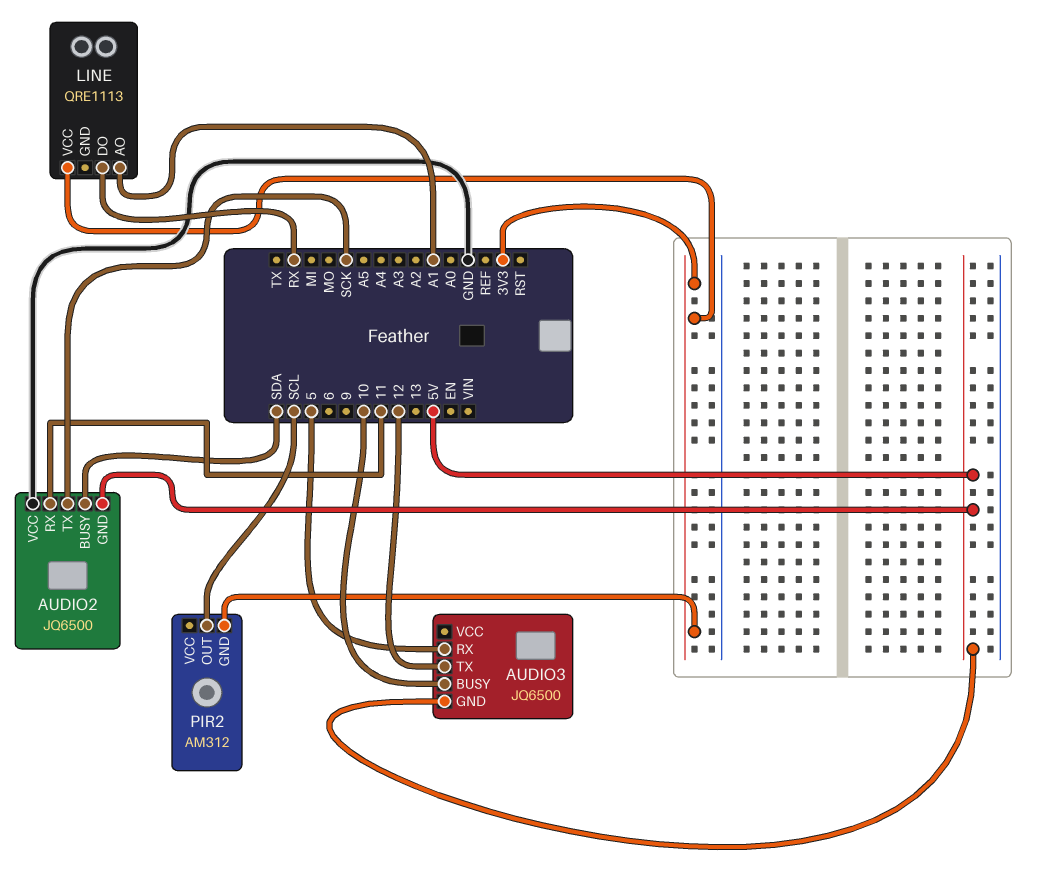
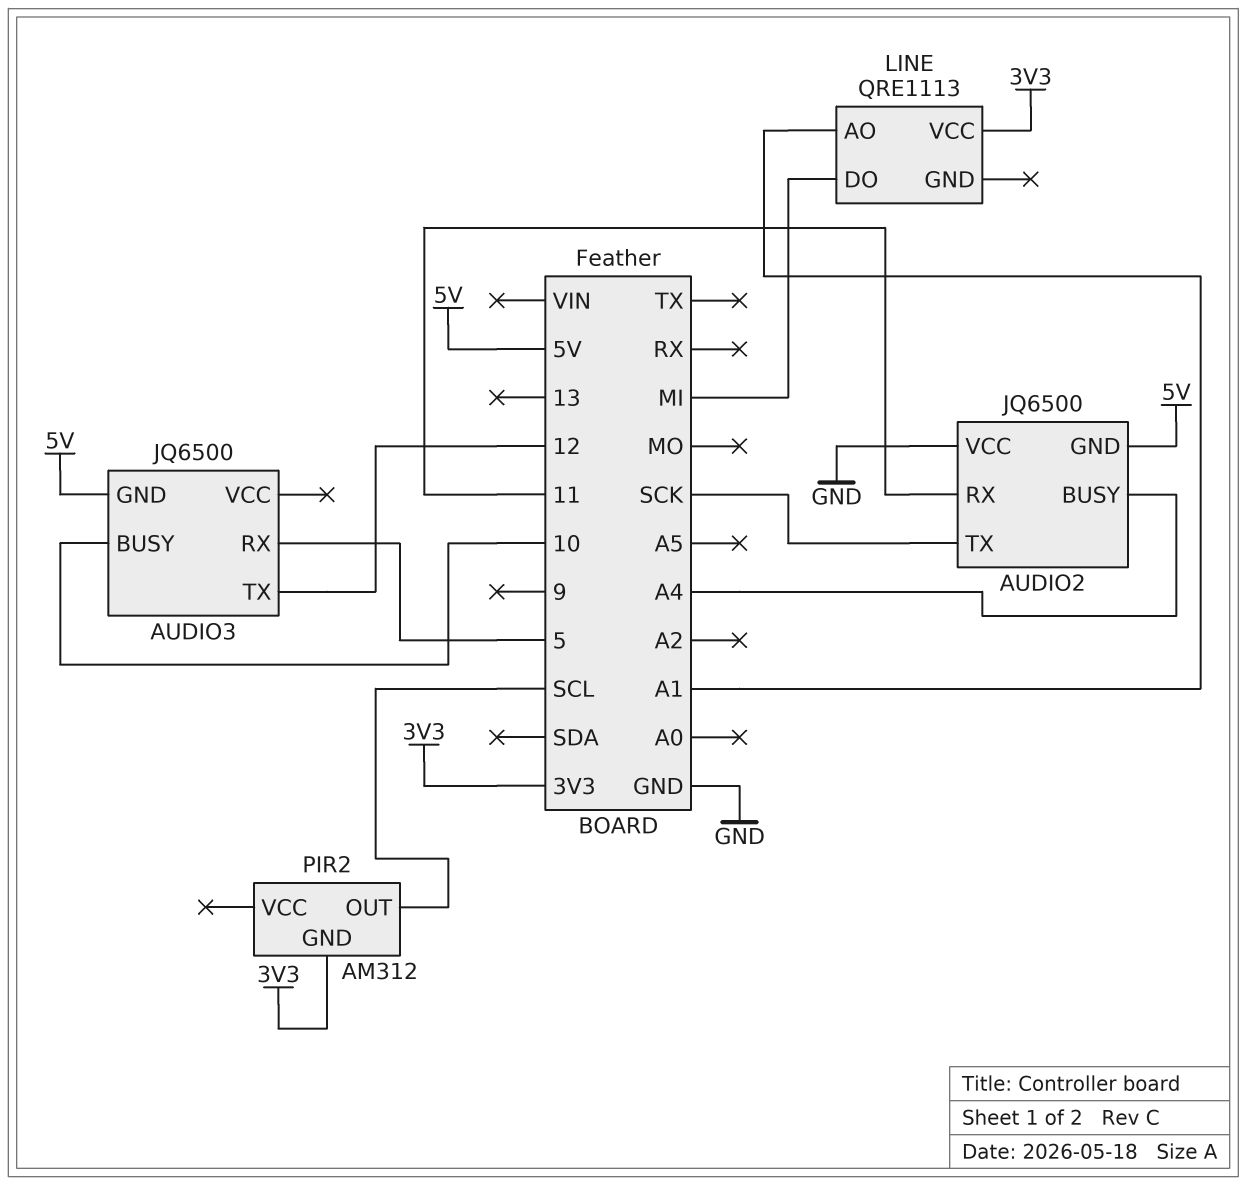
AUDIO2 pin BUSY: SDA -> A4
LINE pin DO: RX -> MI

